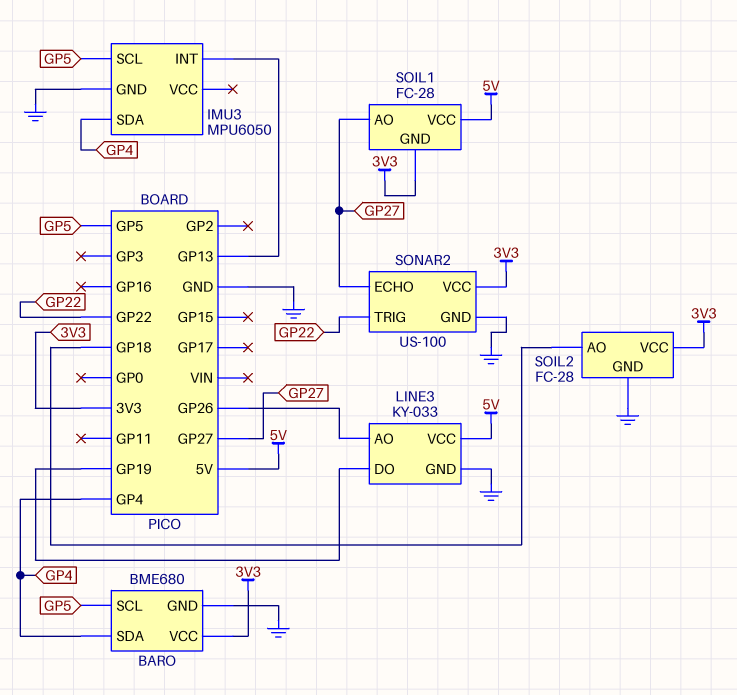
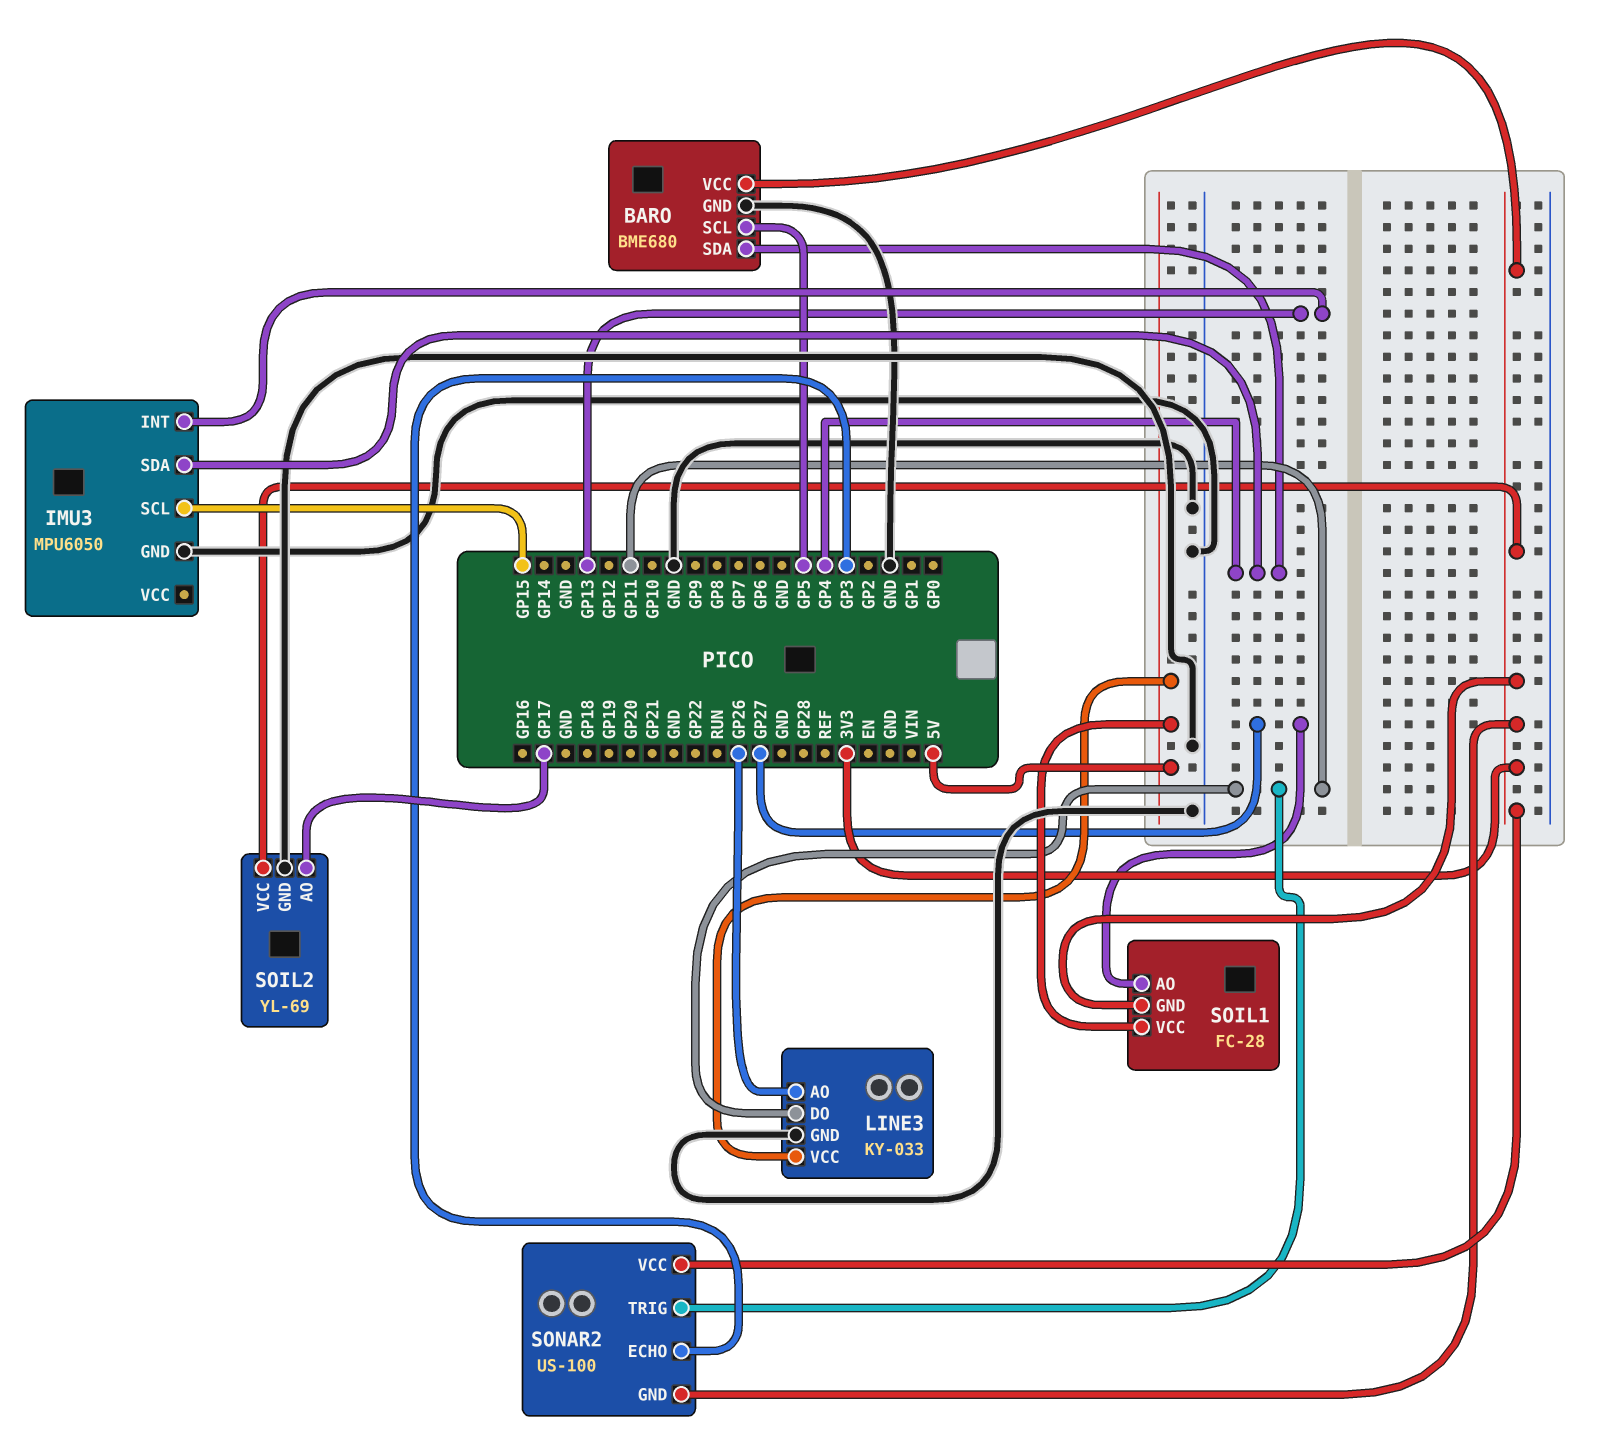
IMU3 pin SCL: GP5 -> GP15
LINE3 pin DO: GP19 -> GP11
SOIL2: FC-28 -> YL-69
SOIL2 pin AO: GP18 -> GP17
SONAR2 pin ECHO: GP27 -> GP3
SONAR2 pin GND: GND -> 3V3
SONAR2 pin TRIG: GP22 -> GP11

